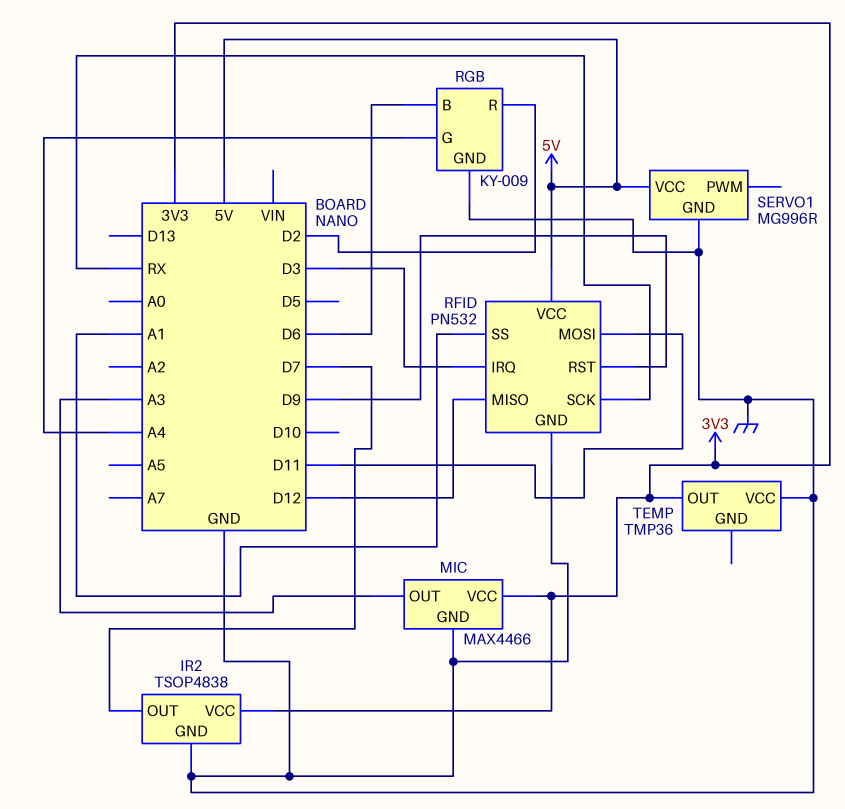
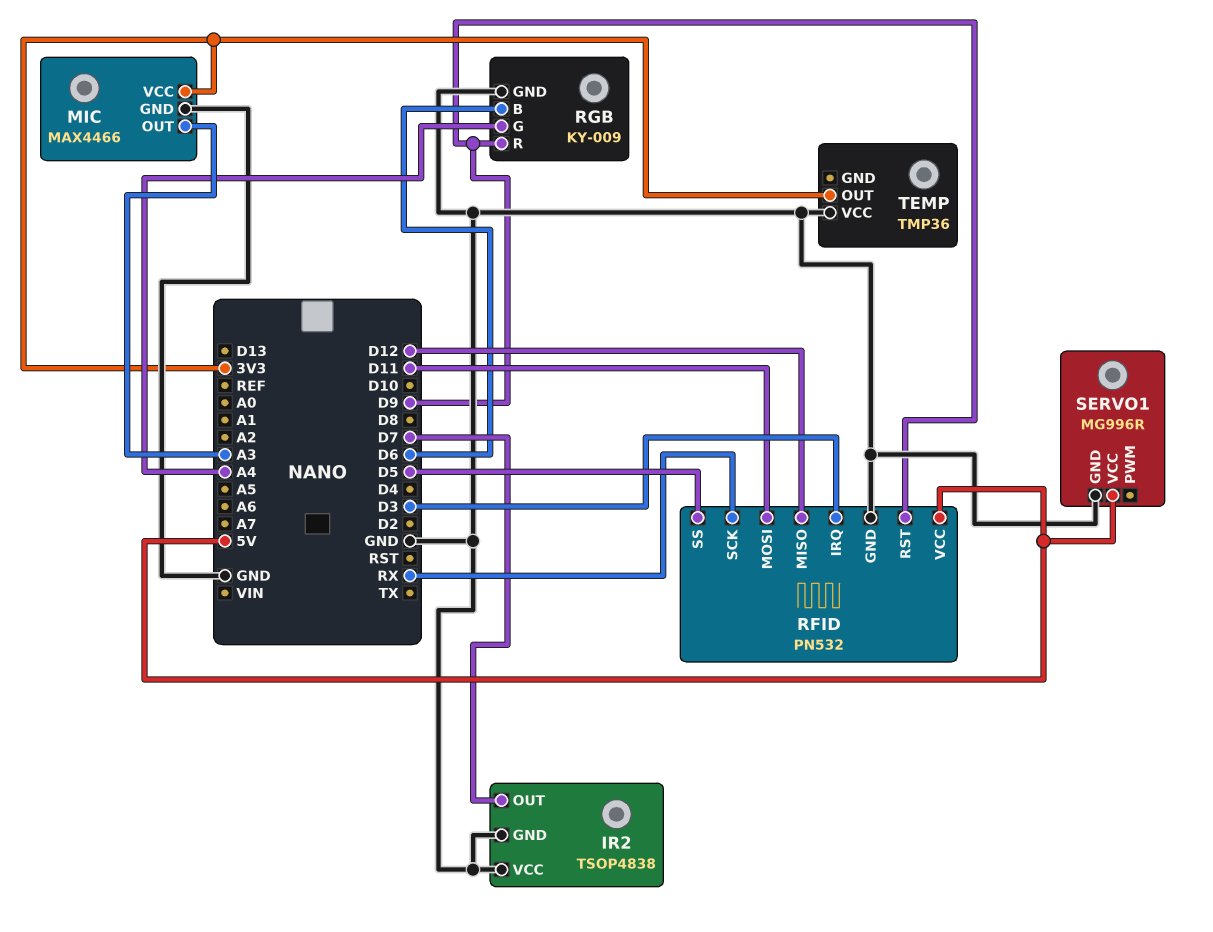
IR2 pin VCC: 3V3 -> GND
RFID pin SS: A1 -> D5
RGB pin R: D2 -> D9

